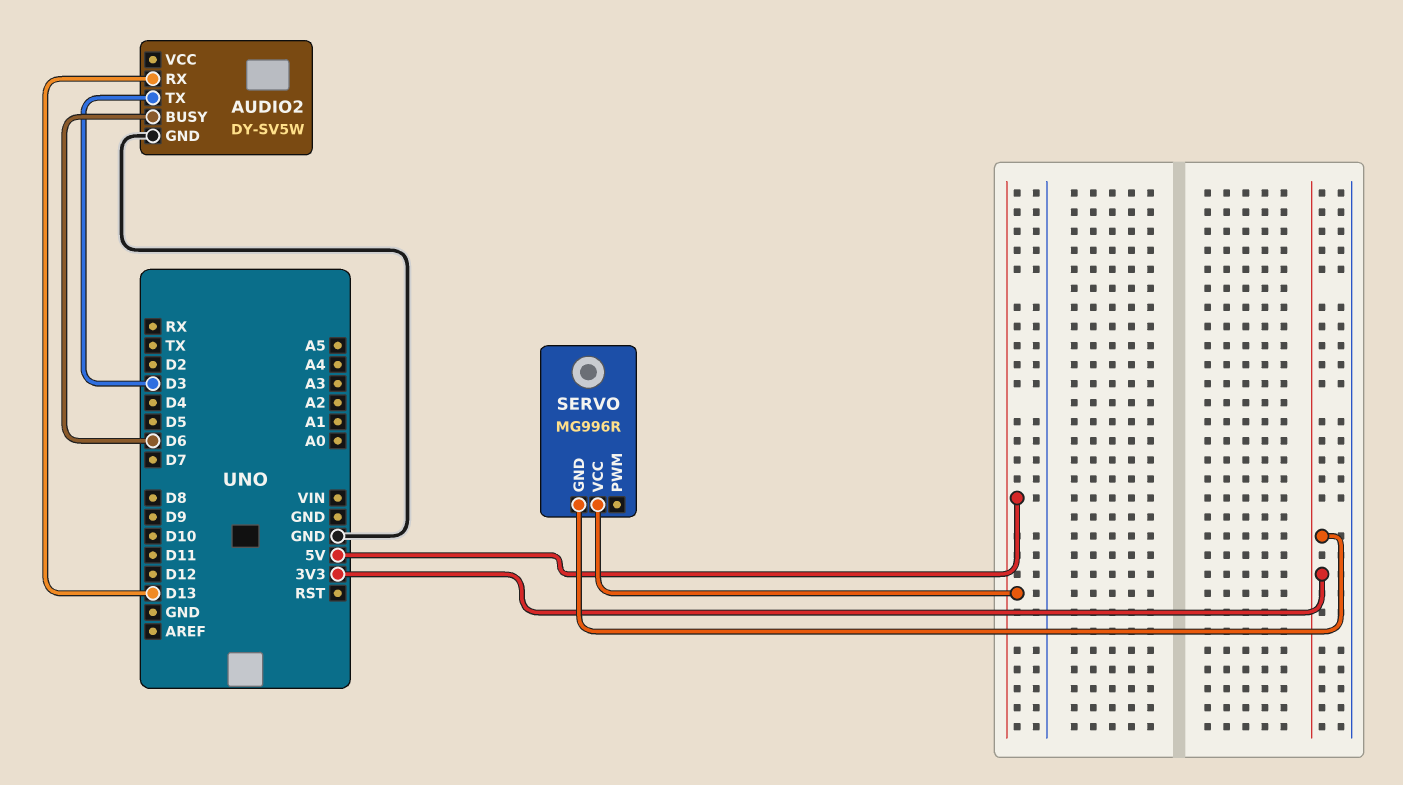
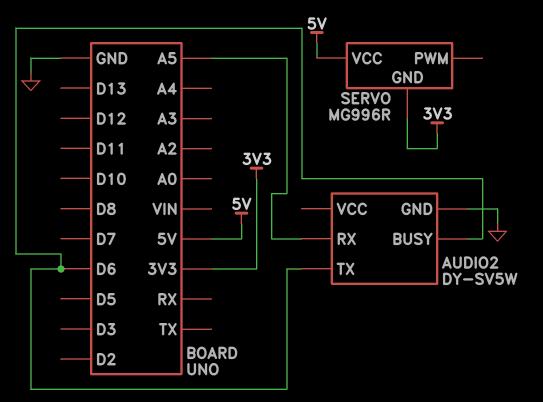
AUDIO2 pin RX: D13 -> A5
AUDIO2 pin TX: D3 -> D6

